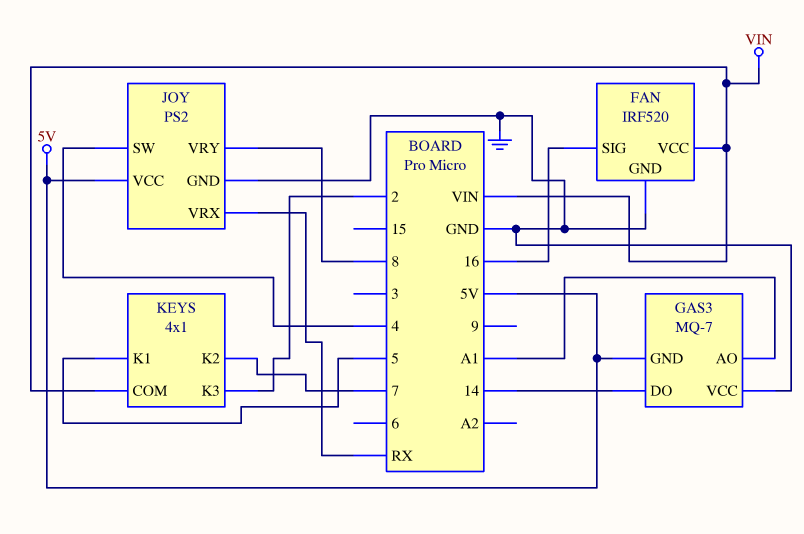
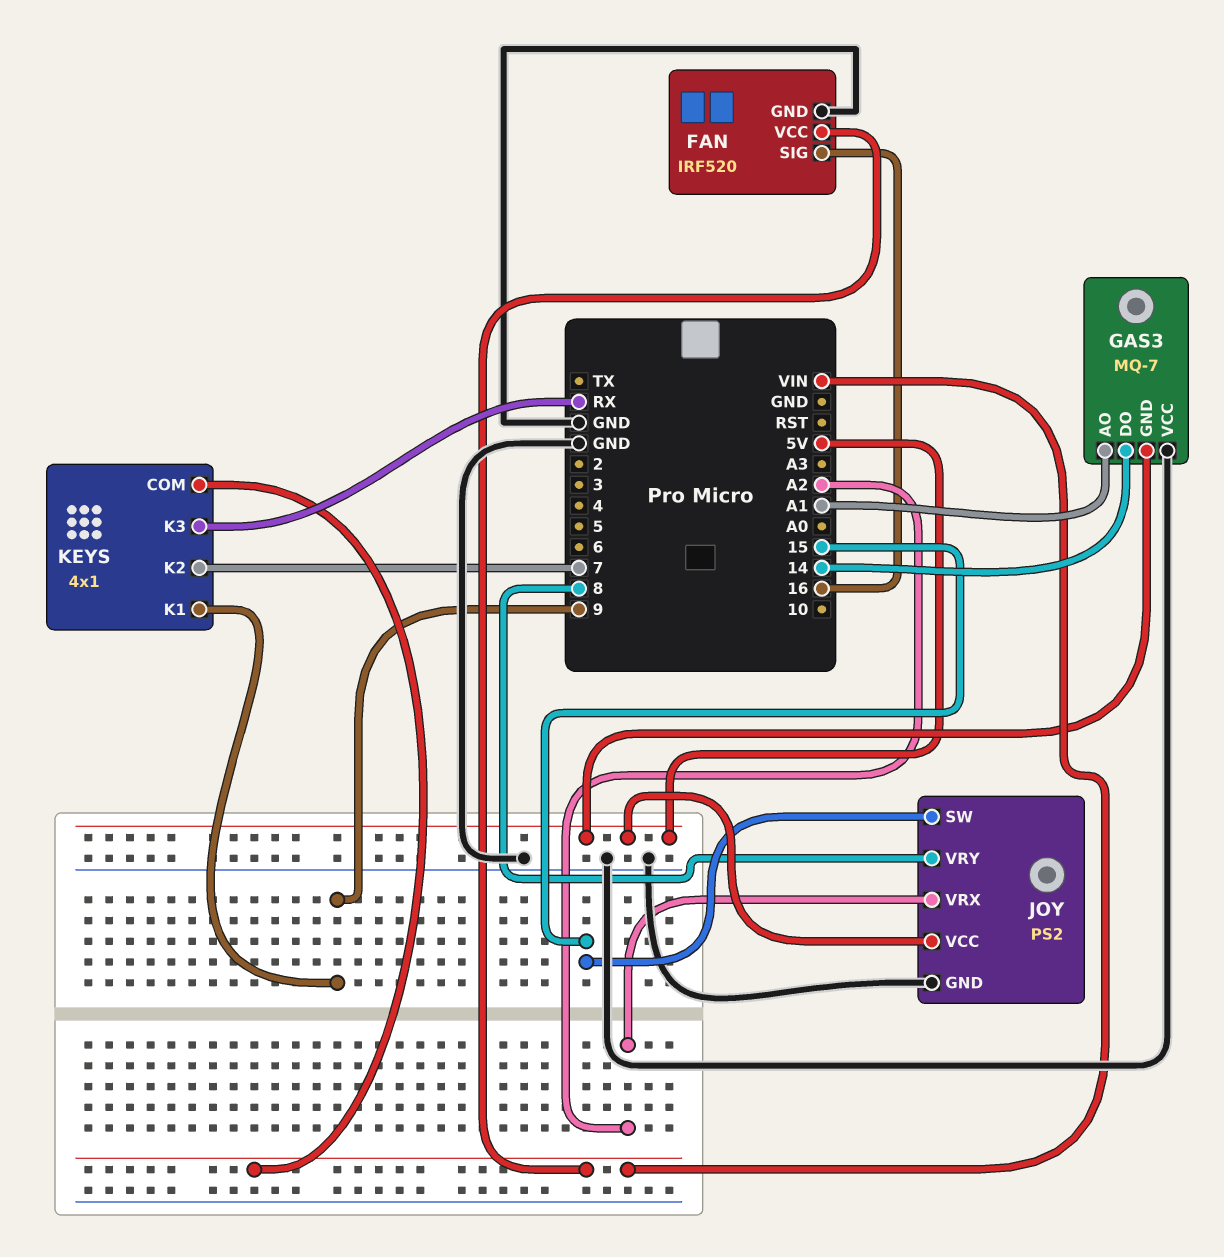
JOY pin SW: 4 -> 15
JOY pin VRX: RX -> A2
KEYS pin K1: 5 -> 9
KEYS pin K3: 2 -> RX

